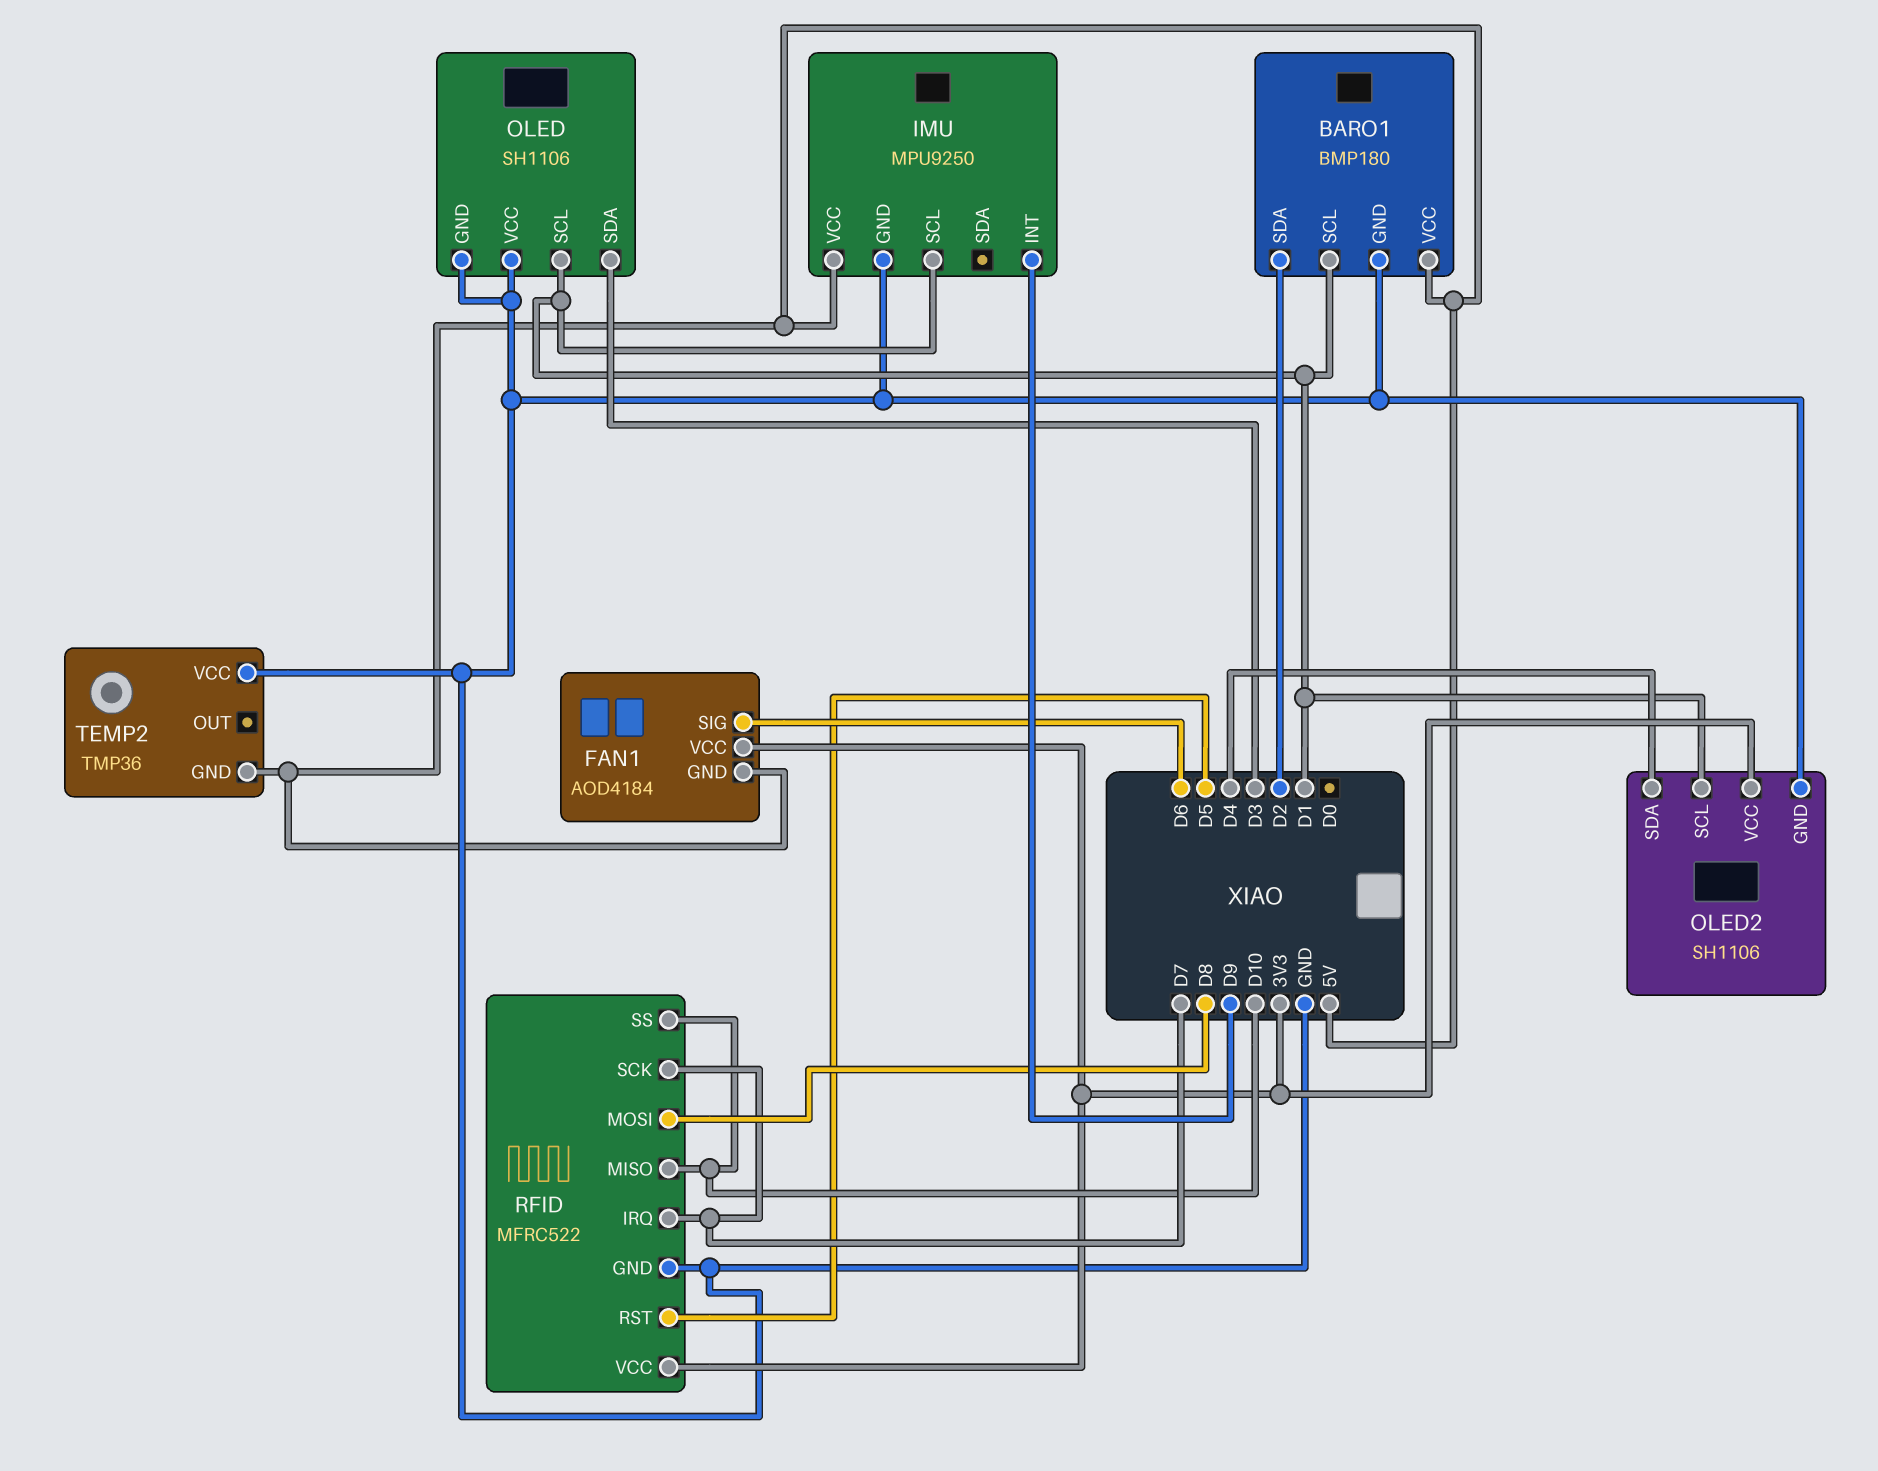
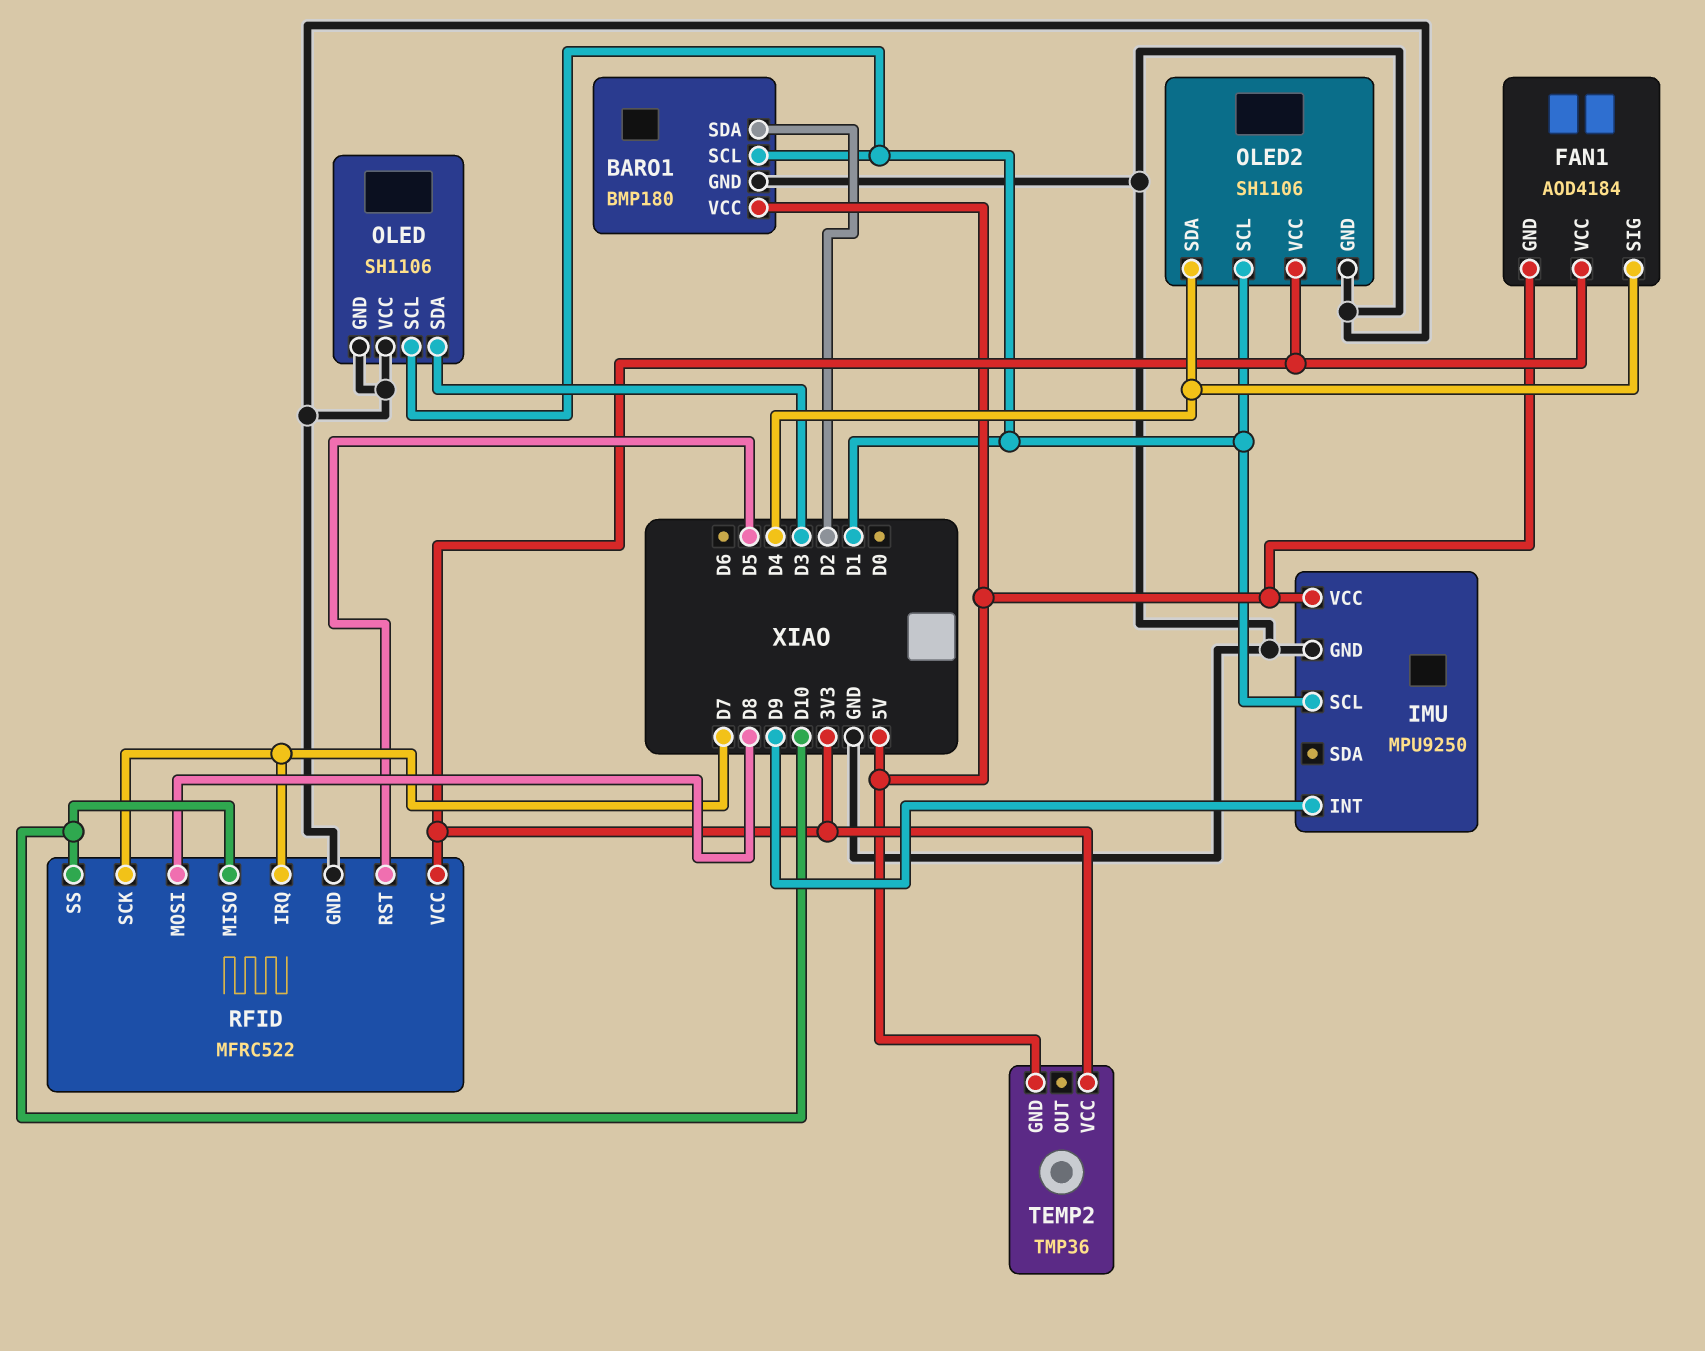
FAN1 pin SIG: D6 -> D4
TEMP2 pin VCC: GND -> 3V3

